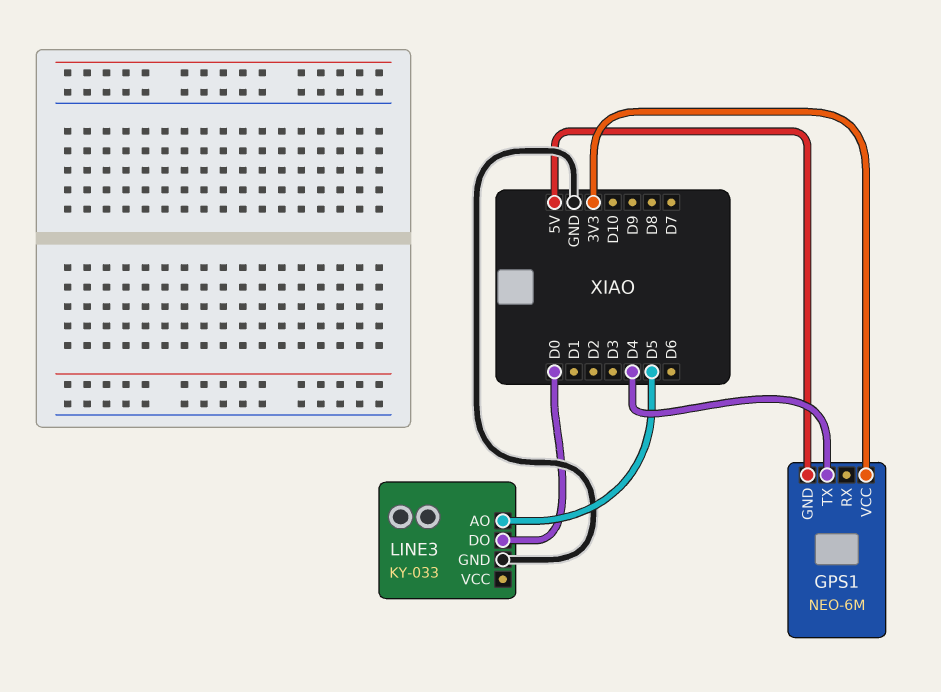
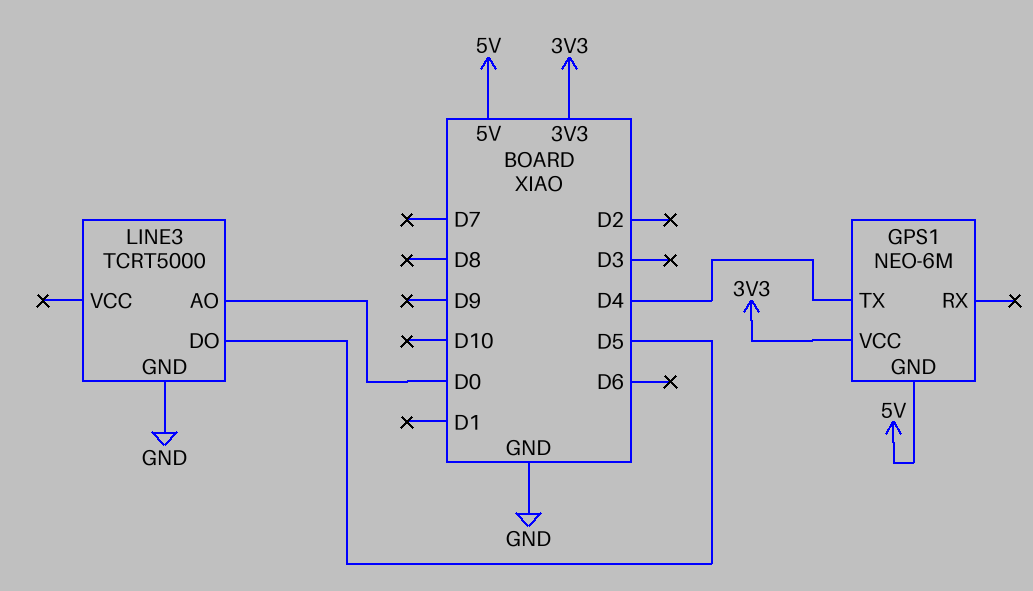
LINE3: KY-033 -> TCRT5000
LINE3 pin AO: D5 -> D0
LINE3 pin DO: D0 -> D5

